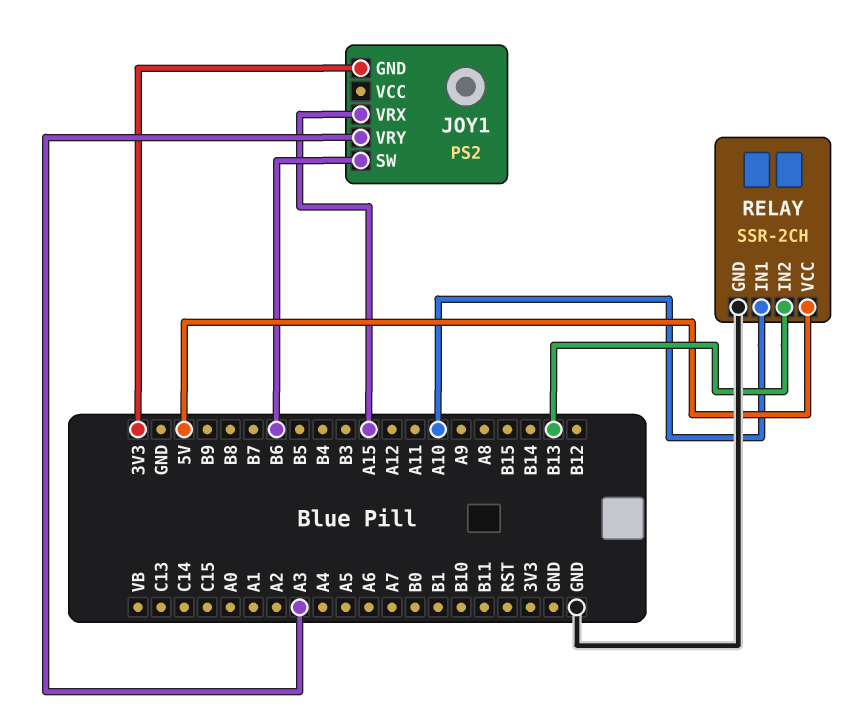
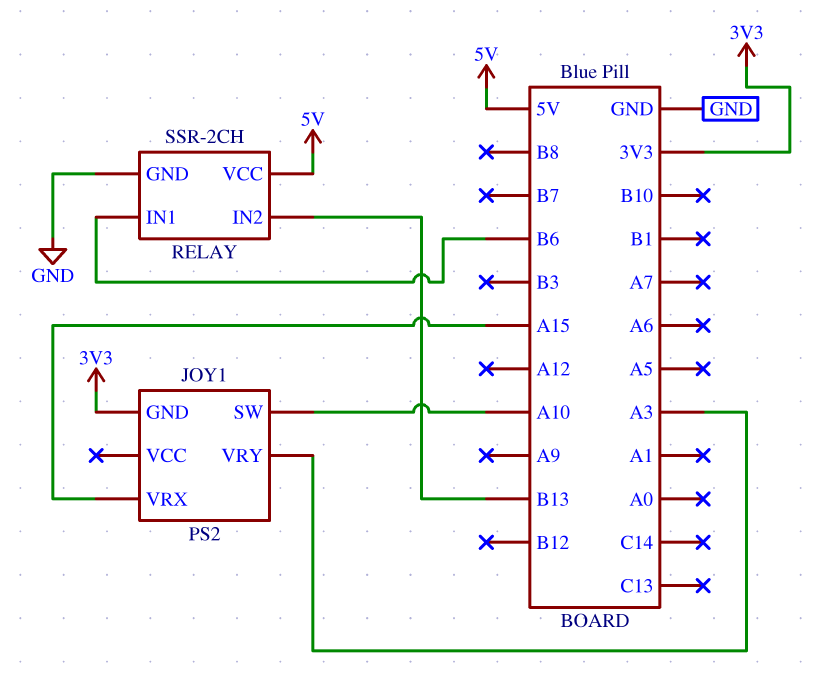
JOY1 pin SW: B6 -> A10
RELAY pin IN1: A10 -> B6

